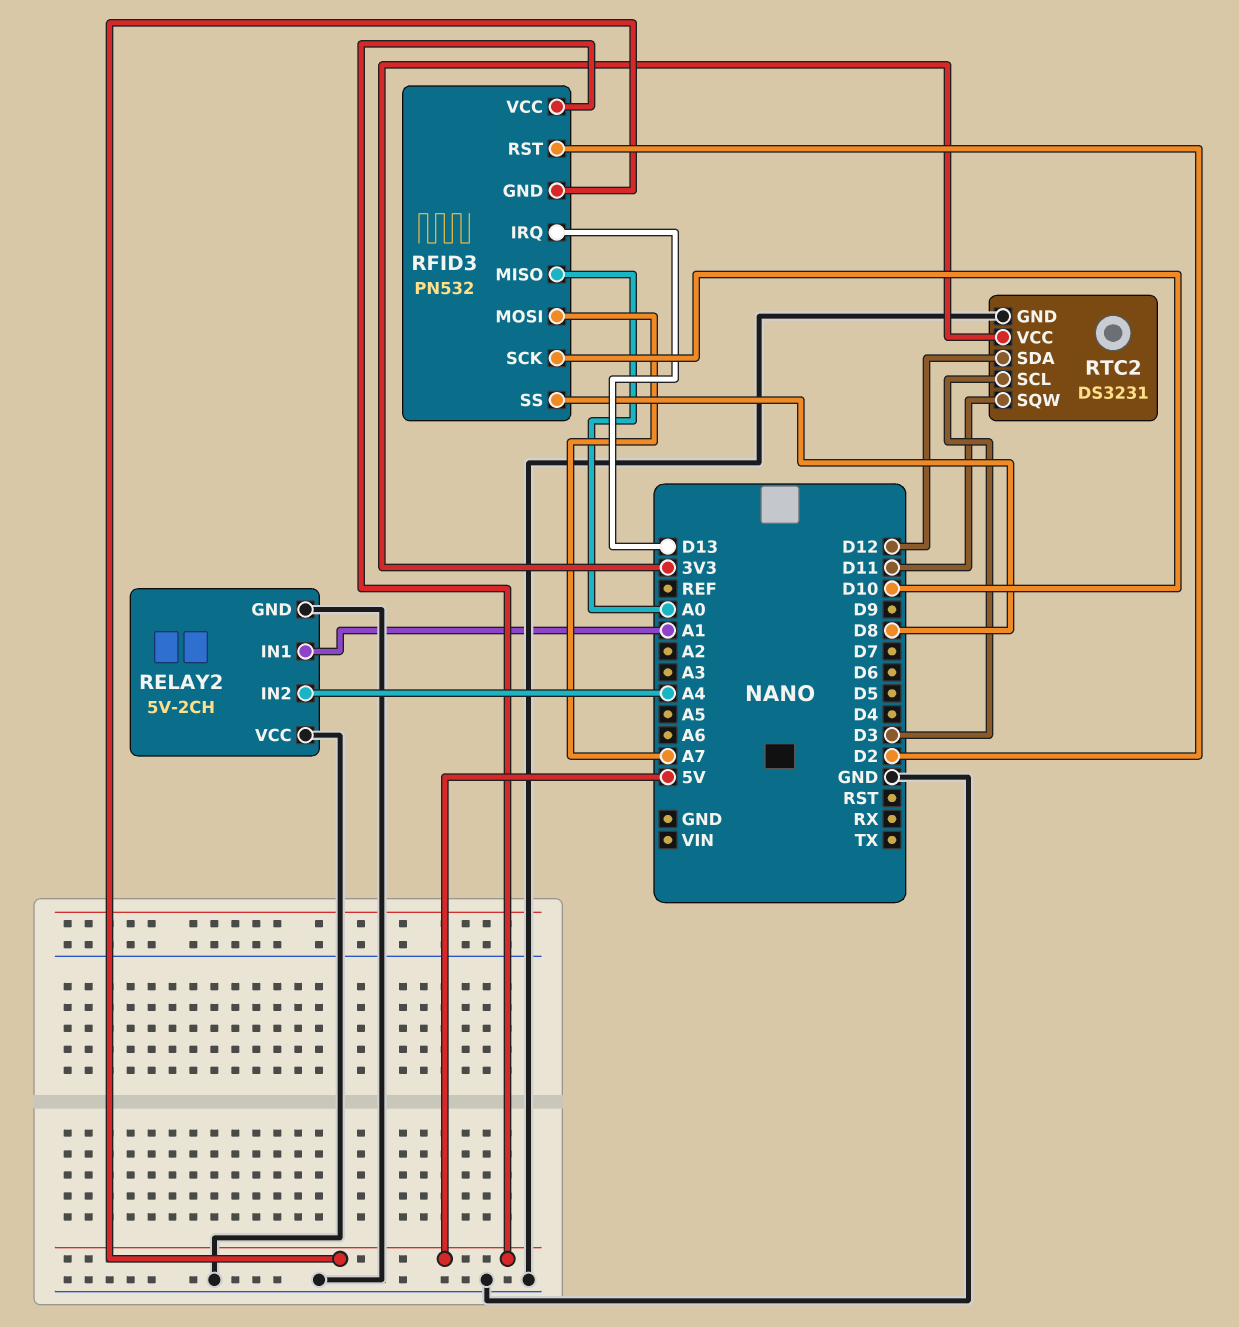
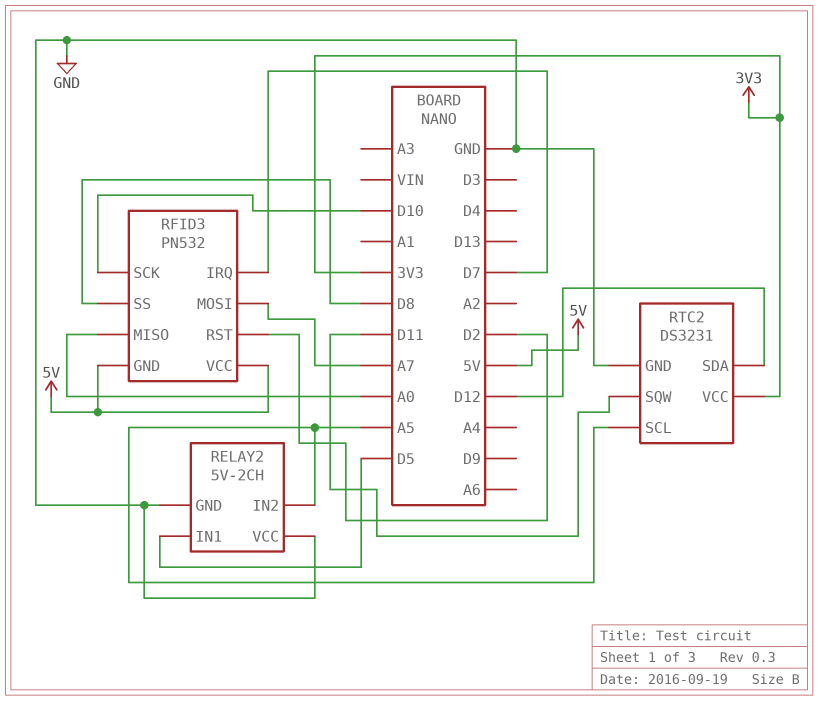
RELAY2 pin IN1: A1 -> D5
RELAY2 pin IN2: A4 -> A5
RFID3 pin IRQ: D13 -> D7
RTC2 pin SCL: D3 -> A5

